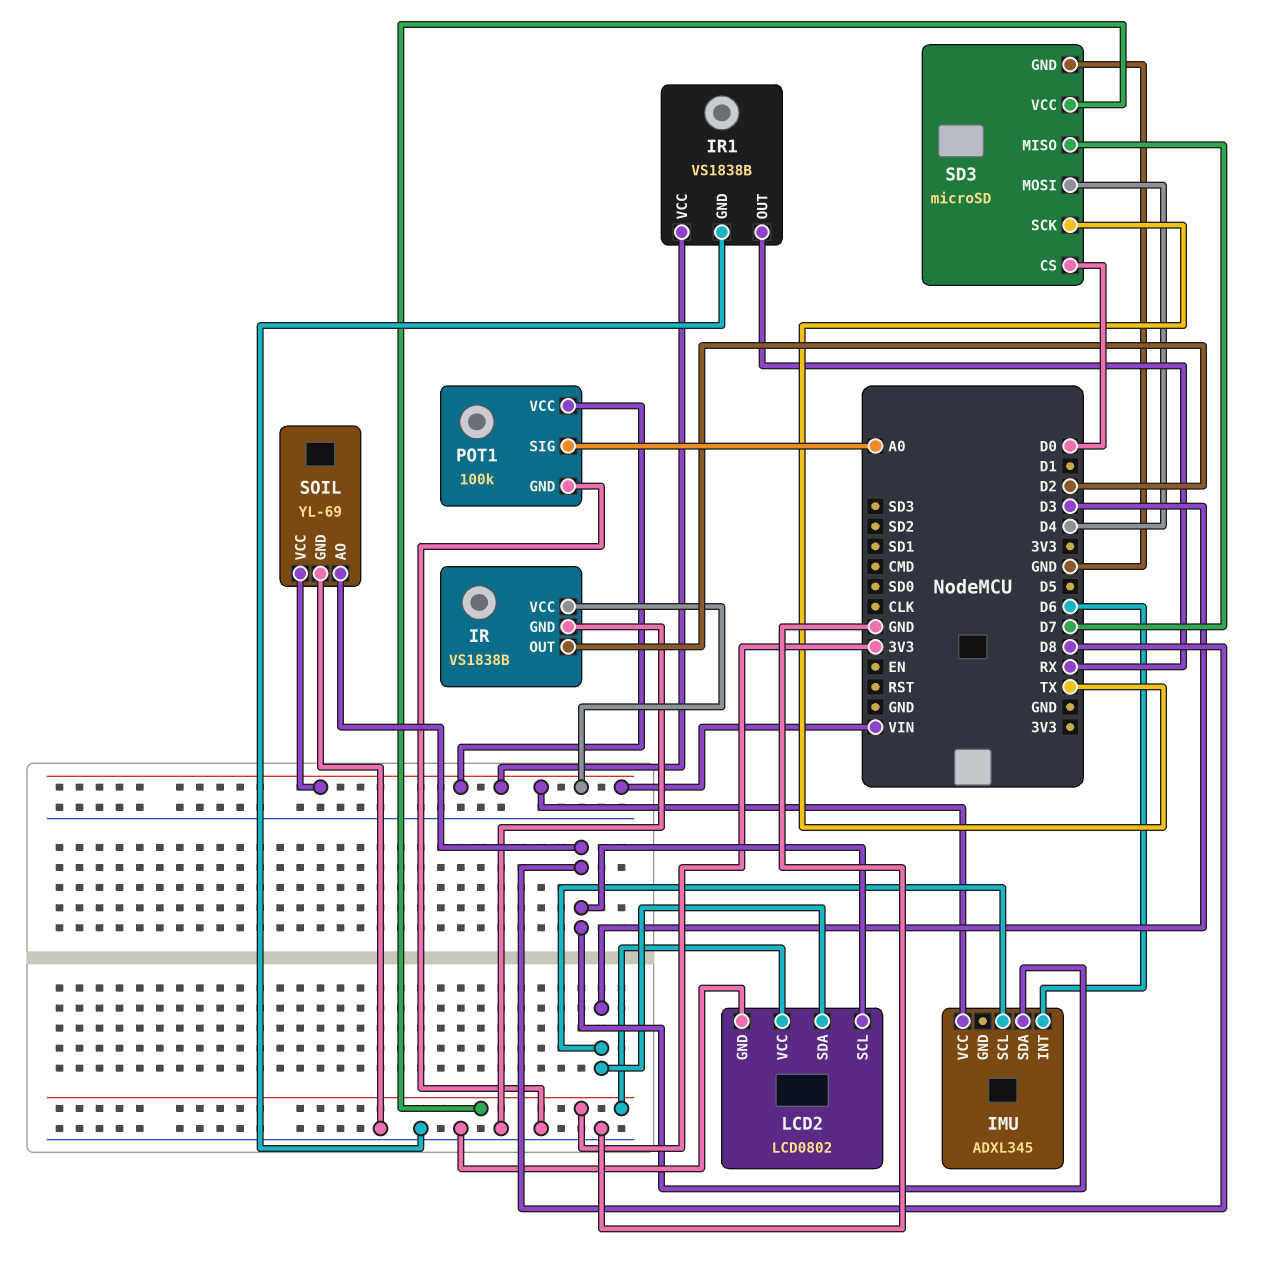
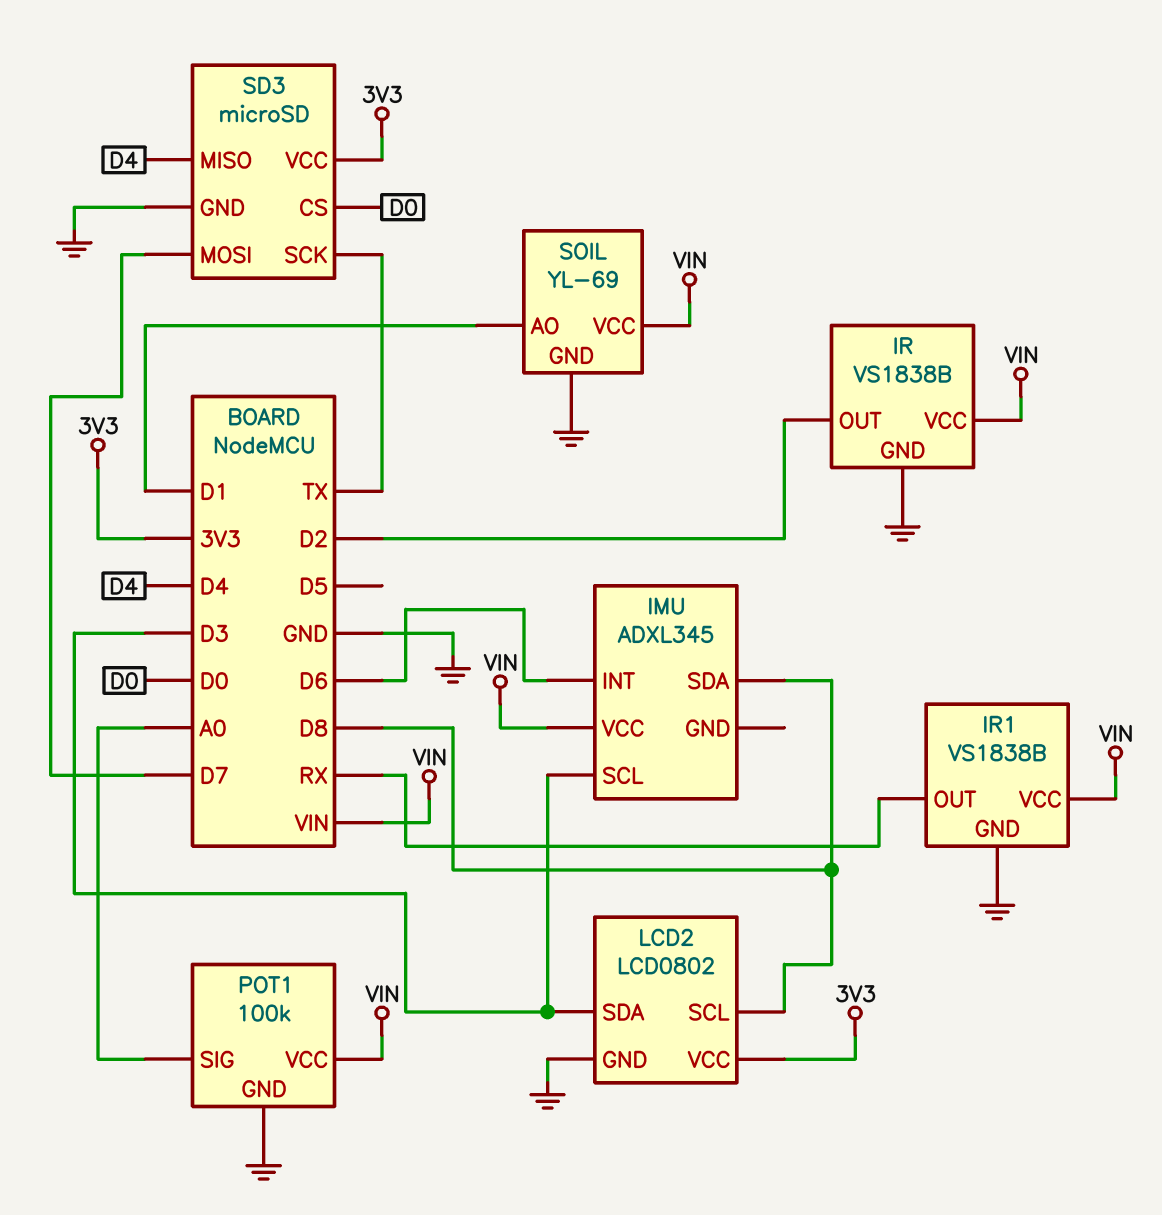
SD3 pin MISO: D7 -> D4
SD3 pin MOSI: D4 -> D7
SOIL pin AO: D8 -> D1

